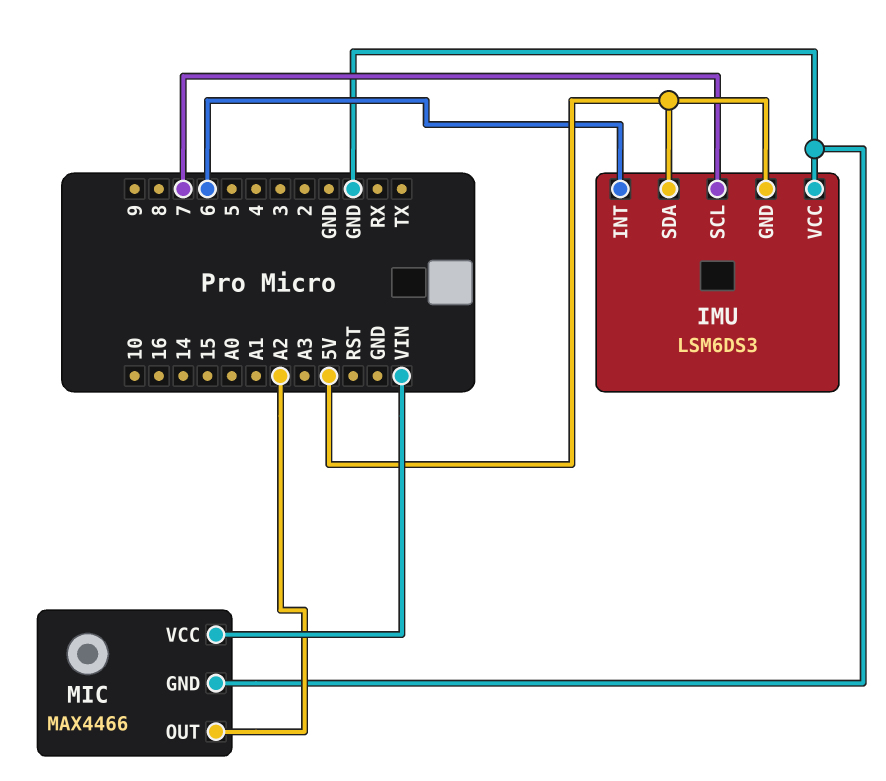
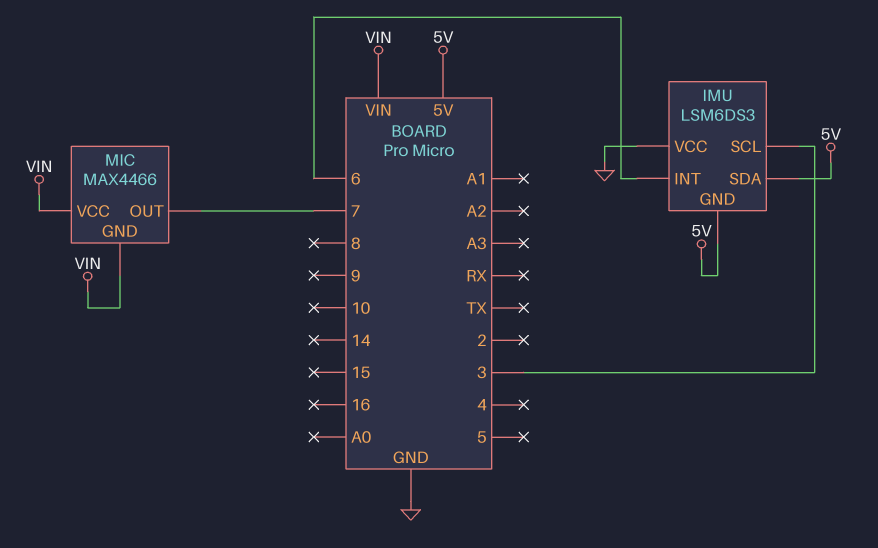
IMU pin SCL: 7 -> 3
MIC pin GND: GND -> VIN
MIC pin OUT: A2 -> 7

